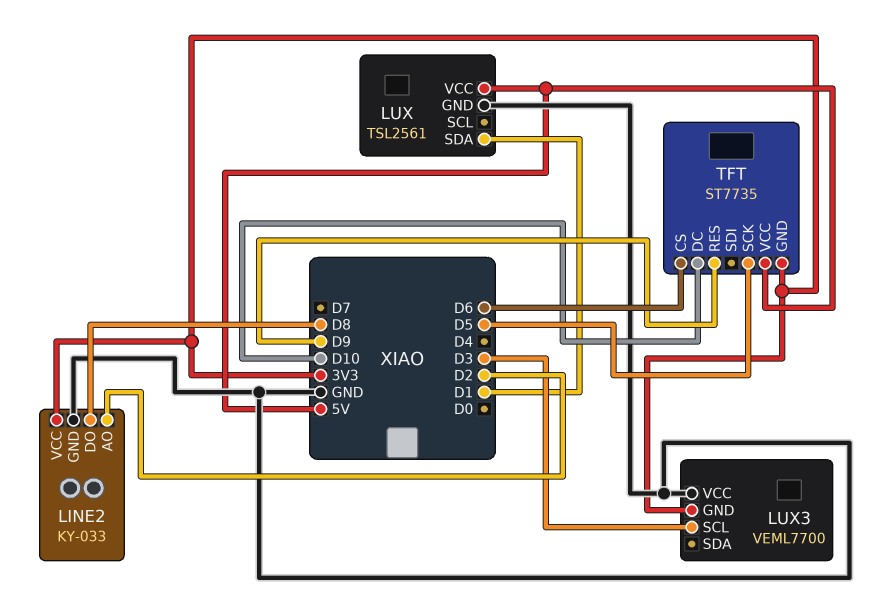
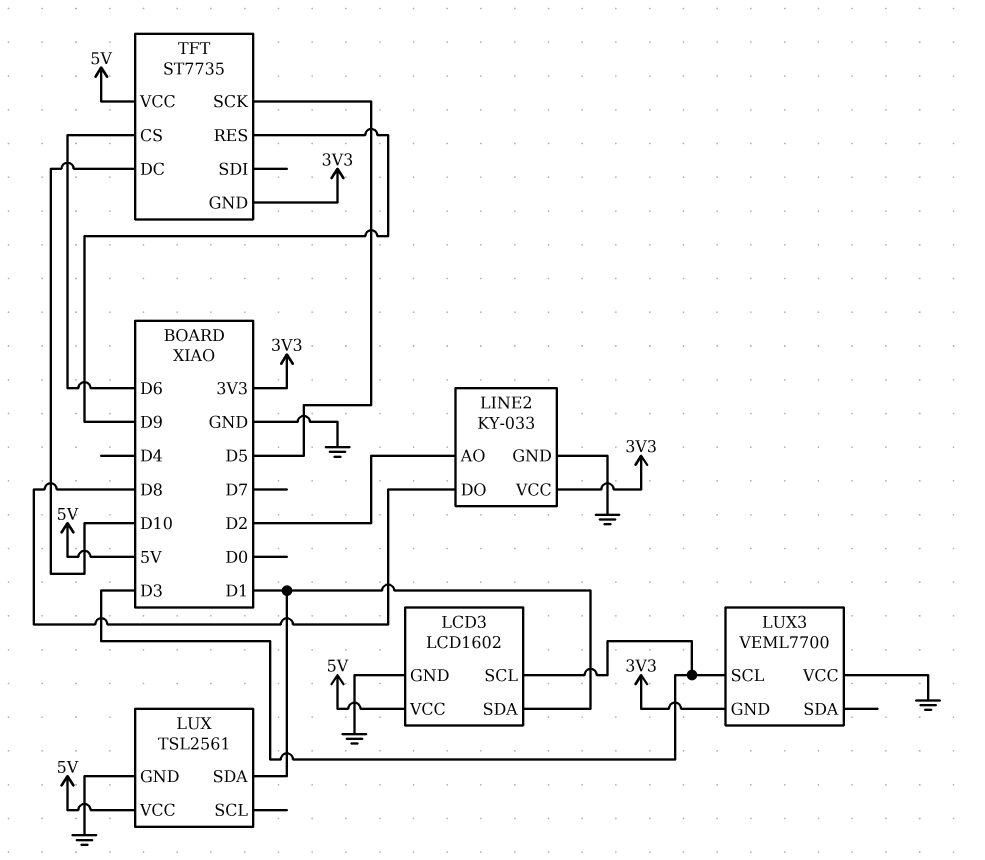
LCD3: none -> LCD1602
LCD3 pin GND: none -> GND
LCD3 pin SCL: none -> D3
LCD3 pin SDA: none -> D1
LCD3 pin VCC: none -> 5V

